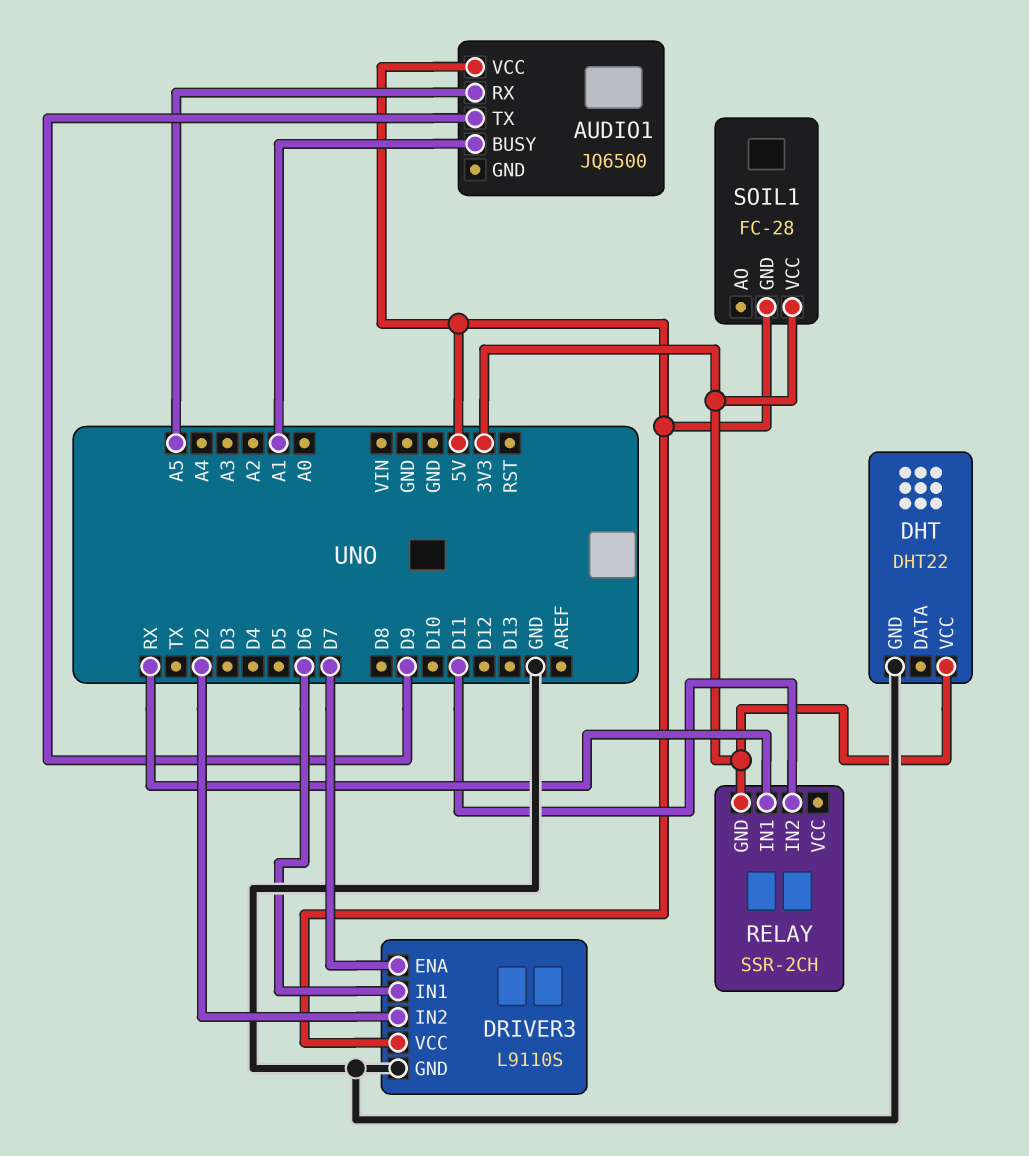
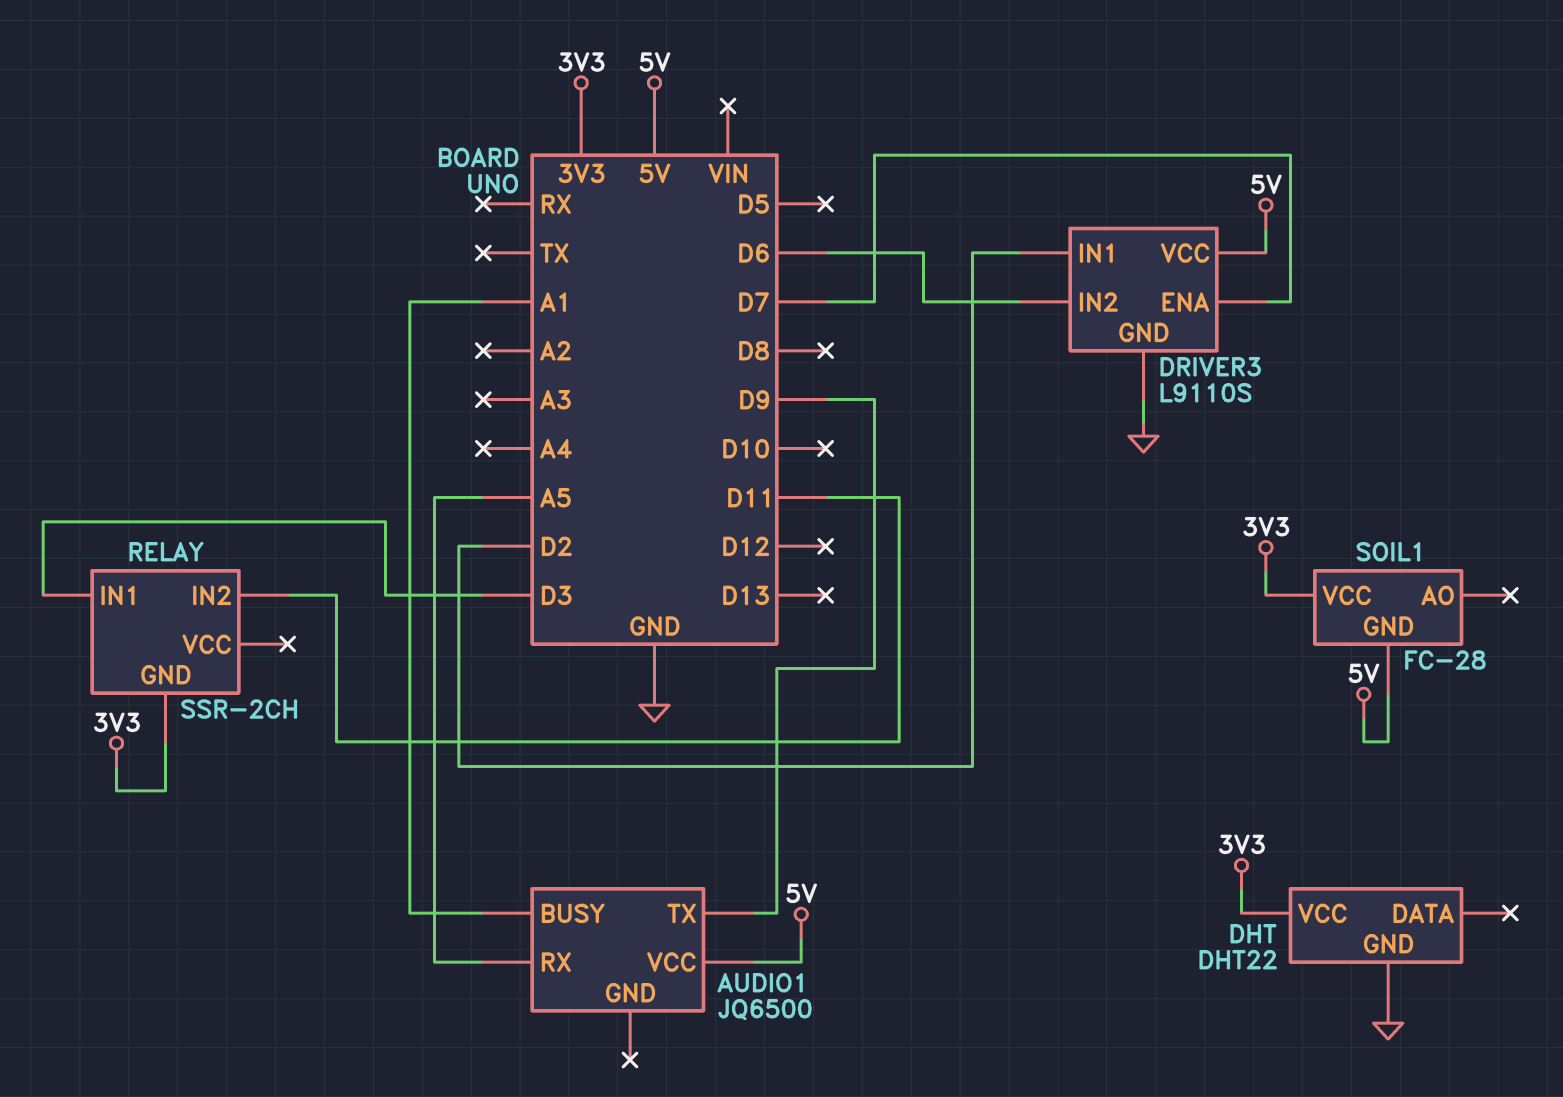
DRIVER3 pin IN1: D6 -> D2
DRIVER3 pin IN2: D2 -> D6
RELAY pin IN1: RX -> D3

